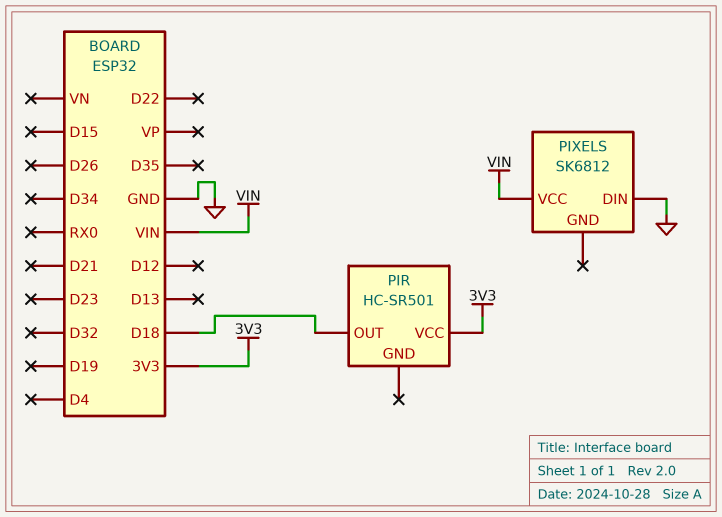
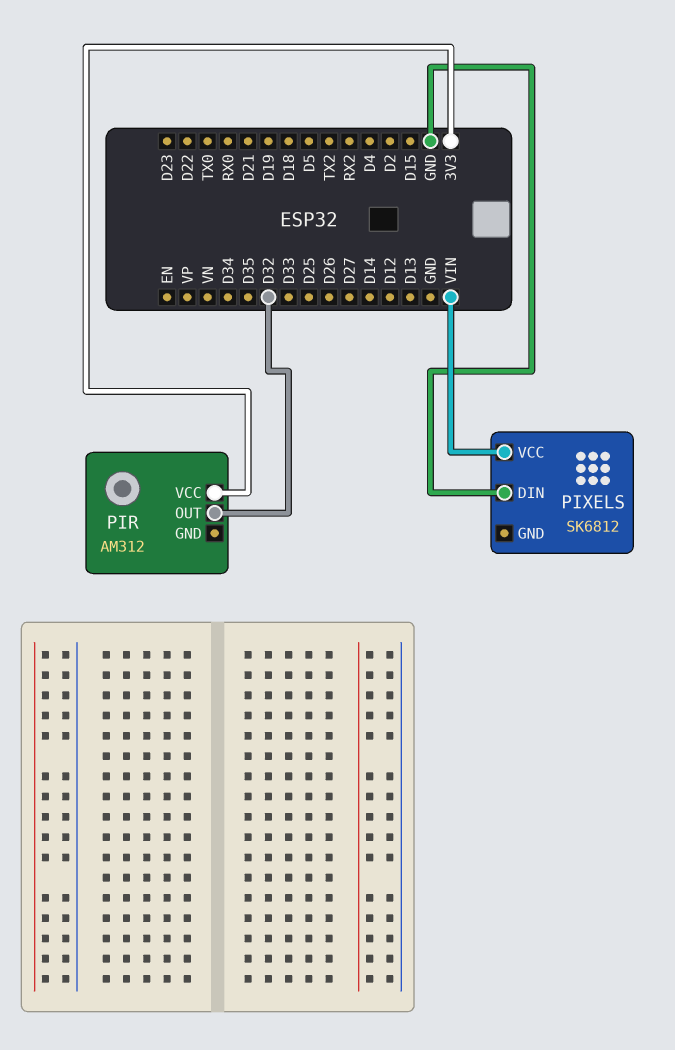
PIR: HC-SR501 -> AM312
PIR pin OUT: D18 -> D32

